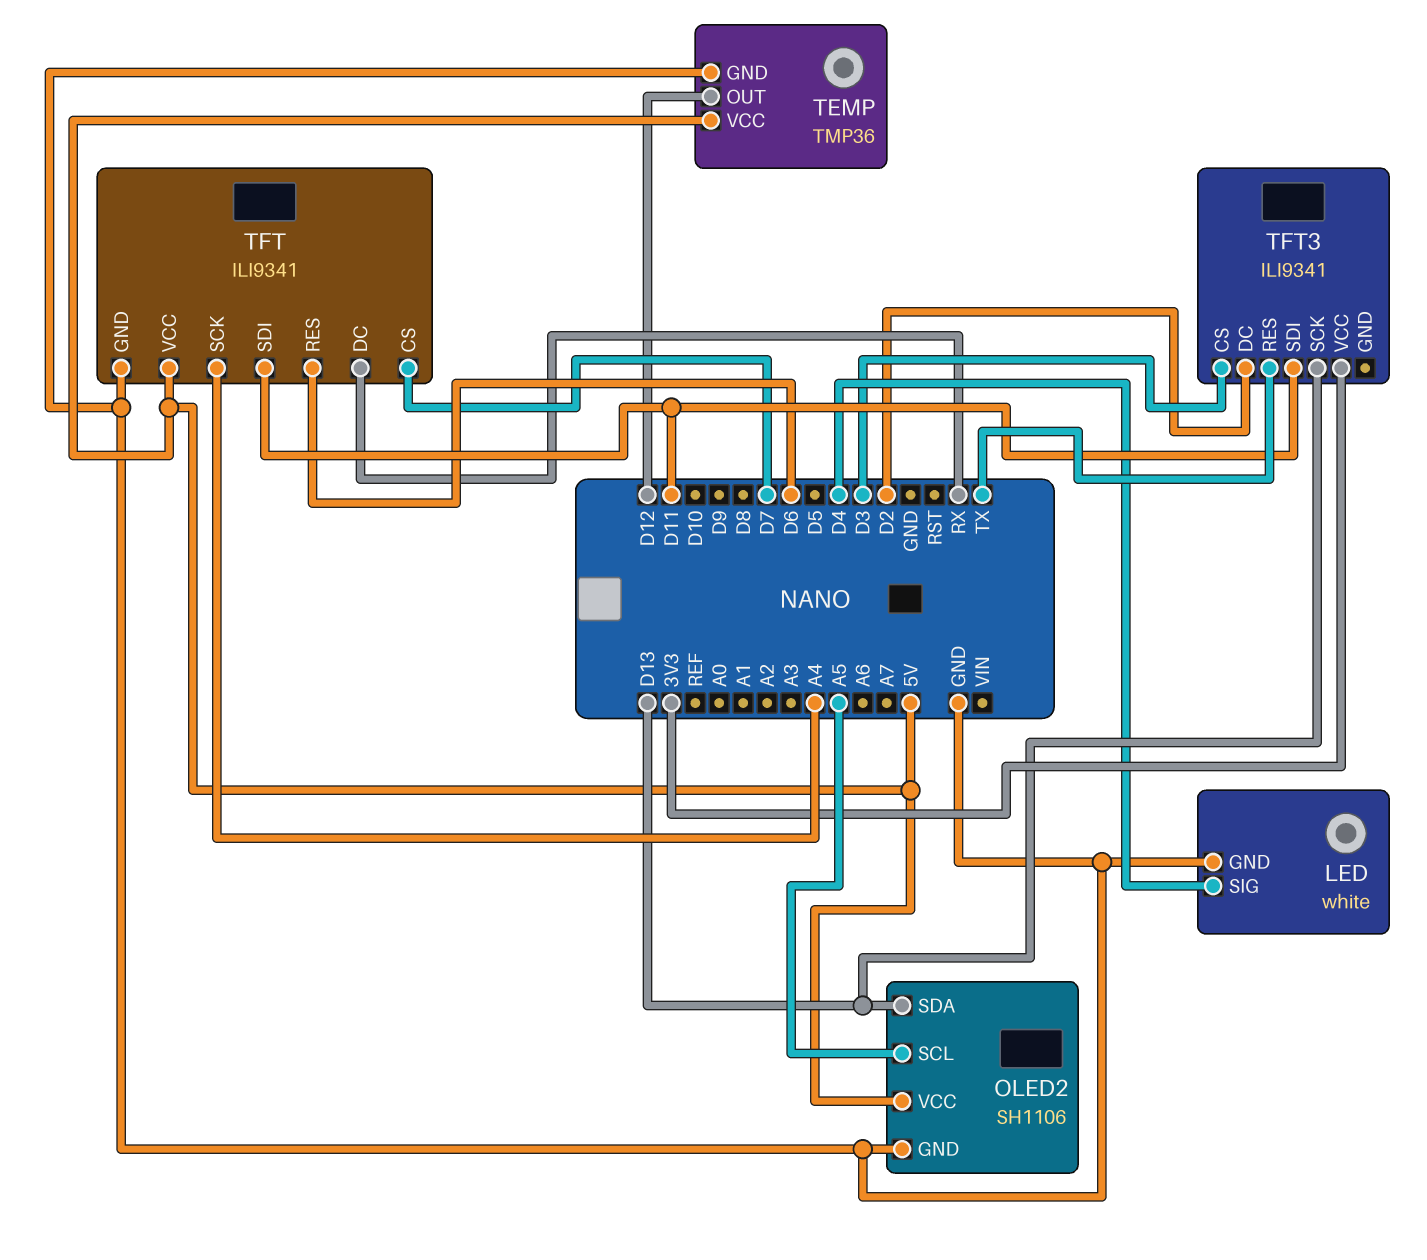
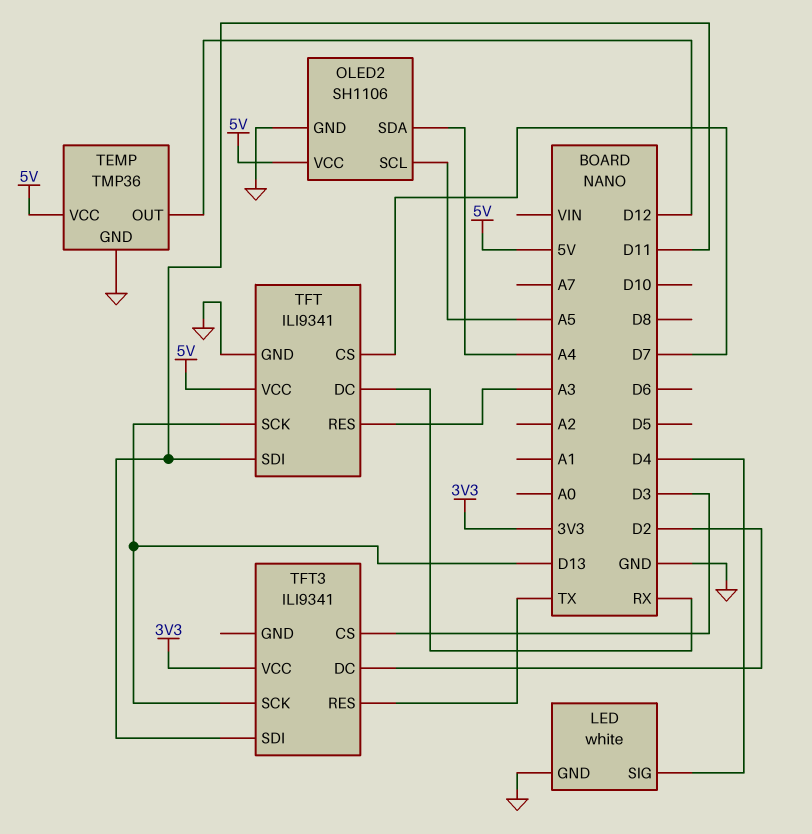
OLED2 pin SDA: D13 -> A4
TFT pin RES: D6 -> A3
TFT pin SCK: A4 -> D13

